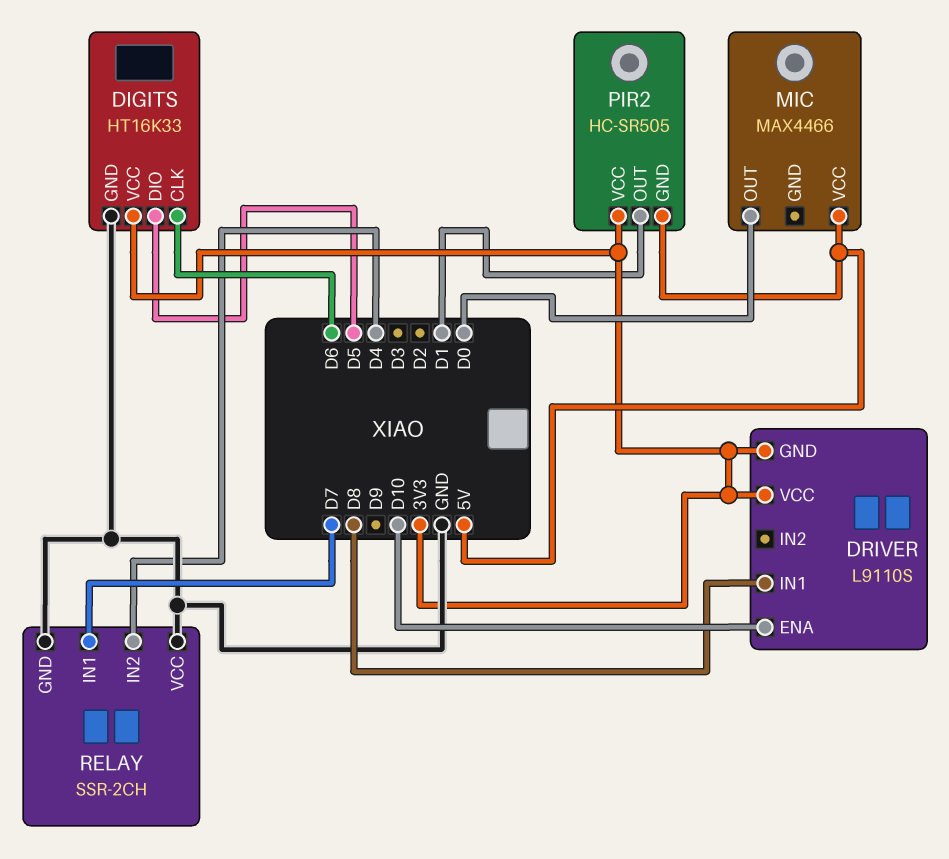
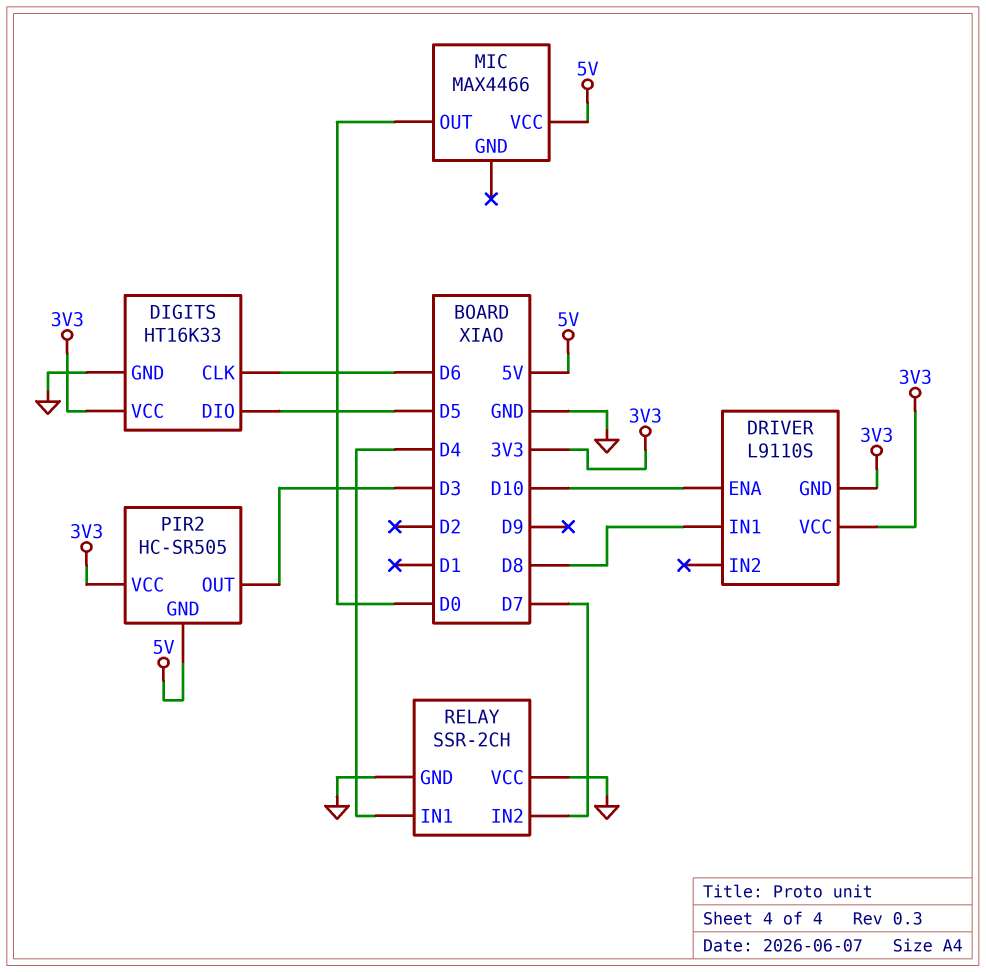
PIR2 pin OUT: D1 -> D3
RELAY pin IN1: D7 -> D4
RELAY pin IN2: D4 -> D7

